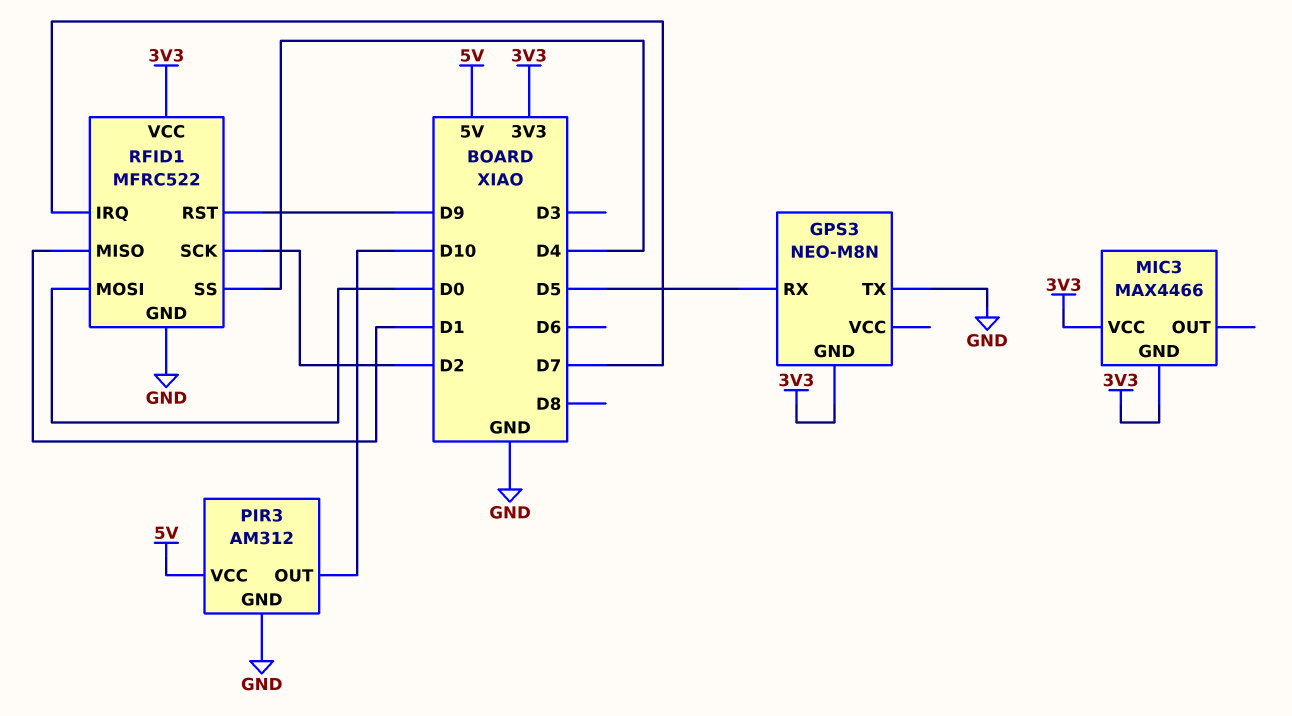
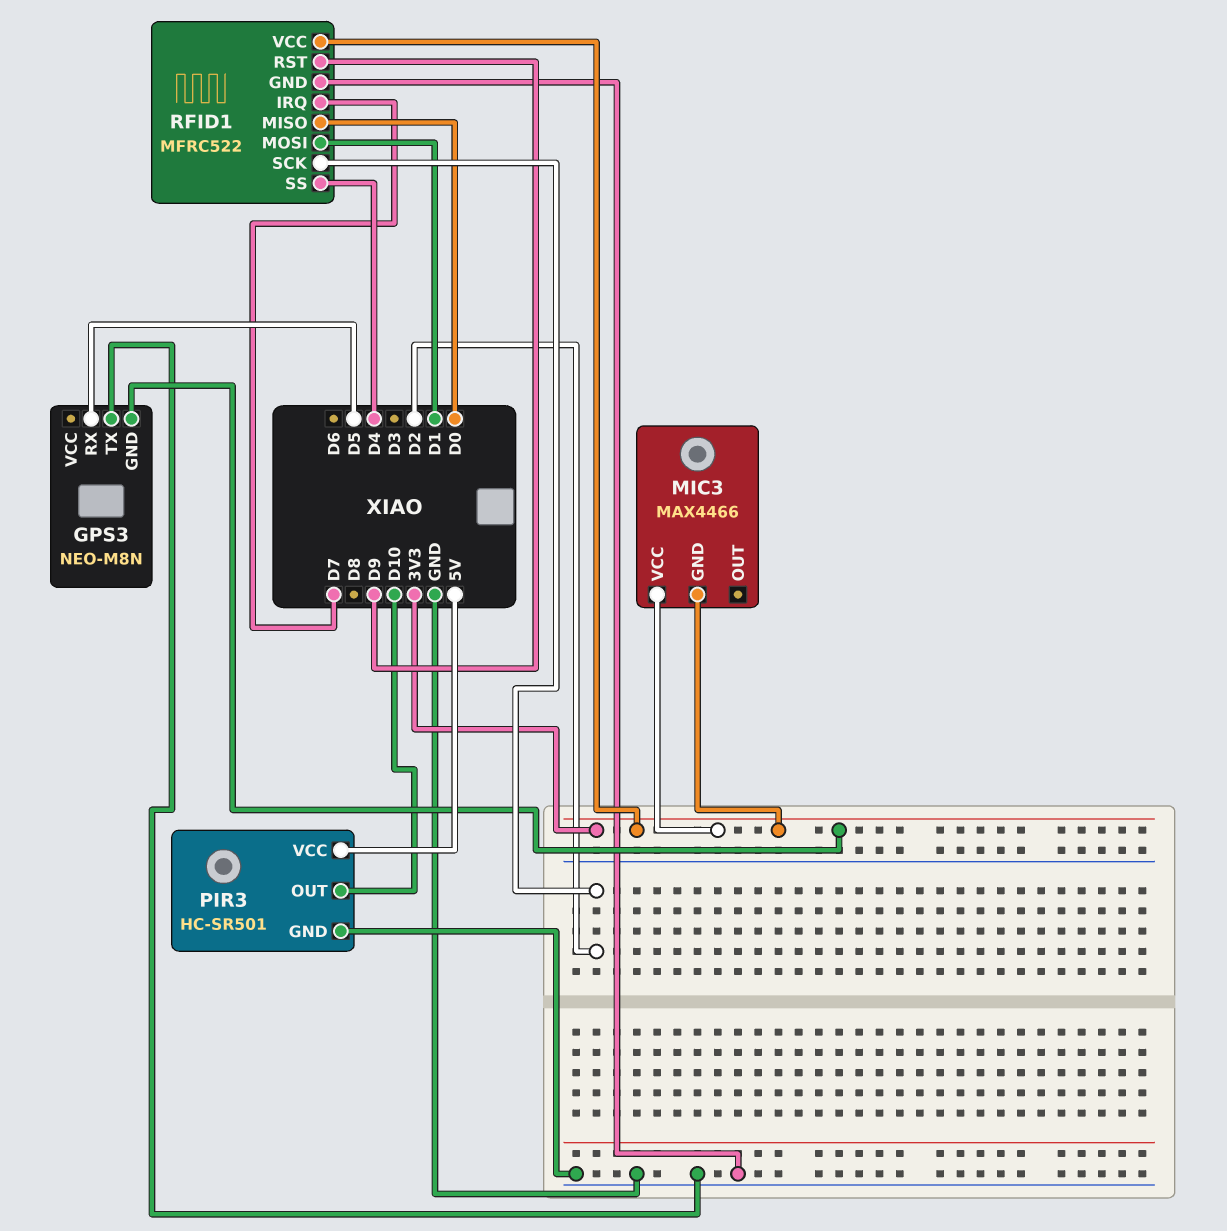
PIR3: AM312 -> HC-SR501
RFID1 pin MISO: D1 -> D0
RFID1 pin MOSI: D0 -> D1

